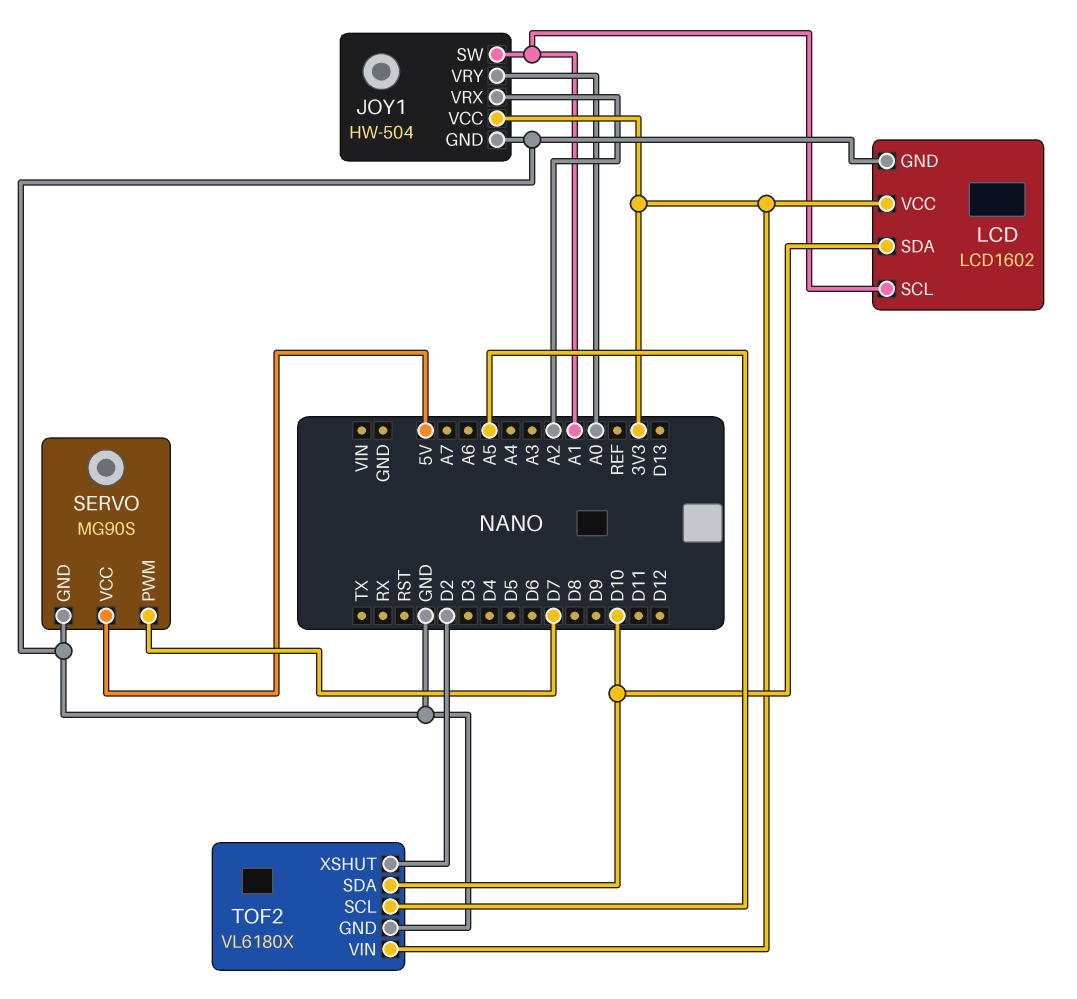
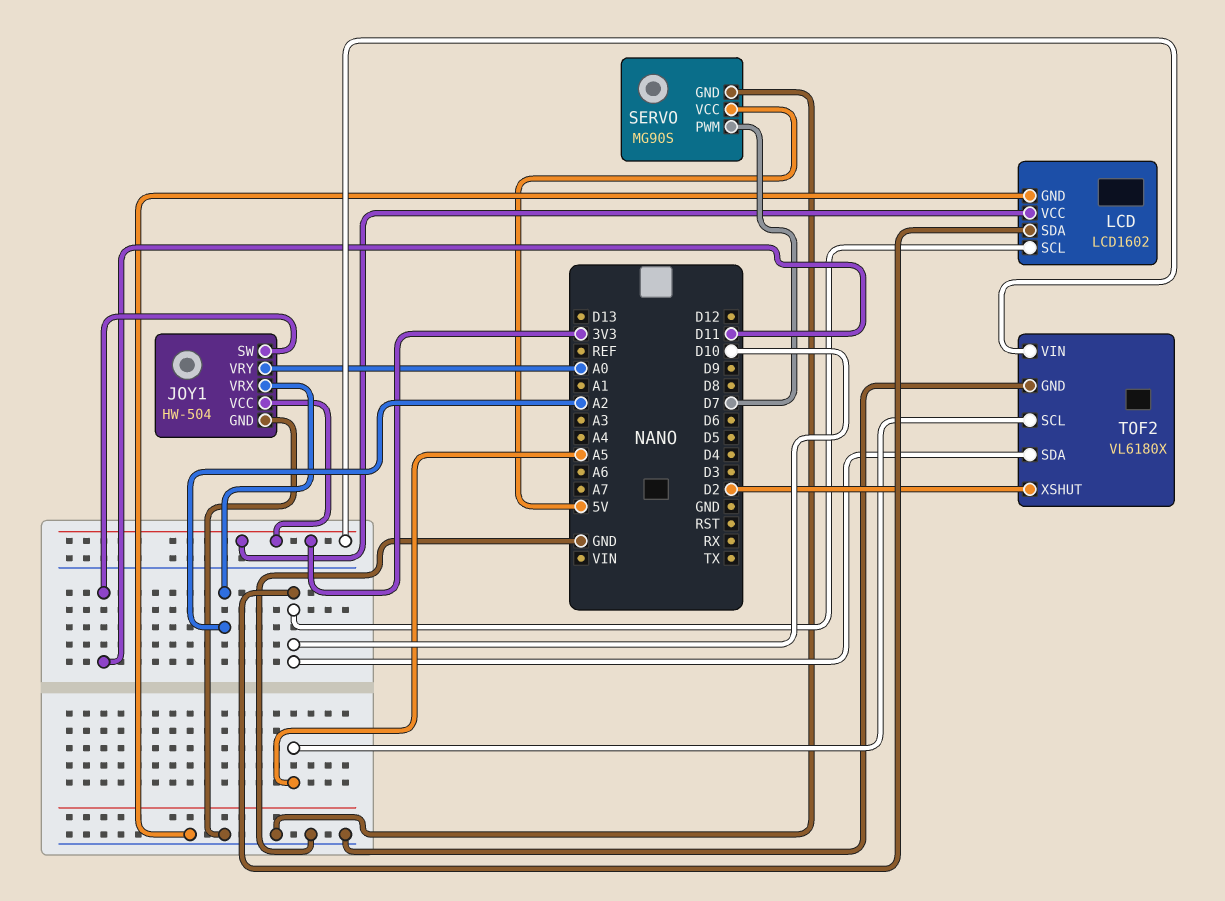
JOY1 pin SW: A1 -> D11
LCD pin SCL: A1 -> D10

